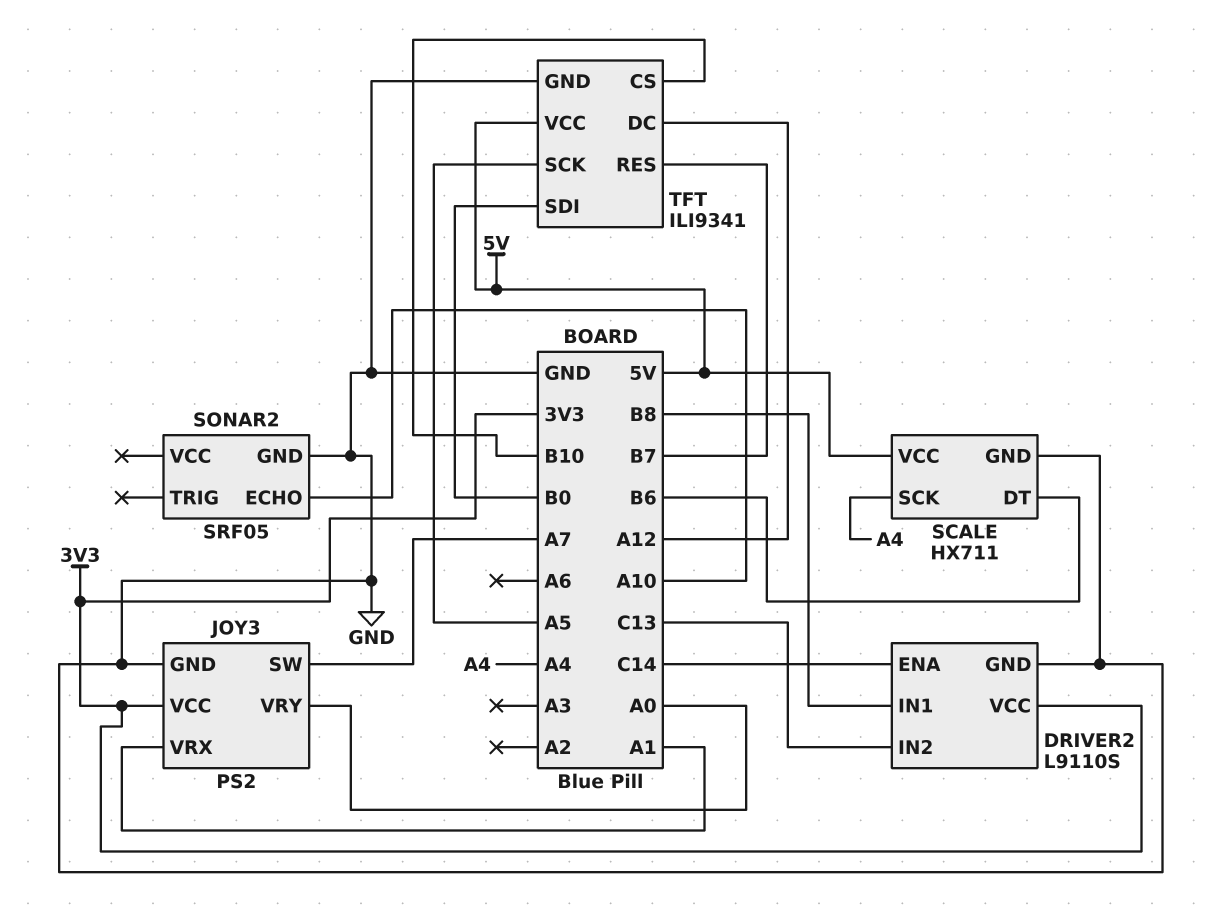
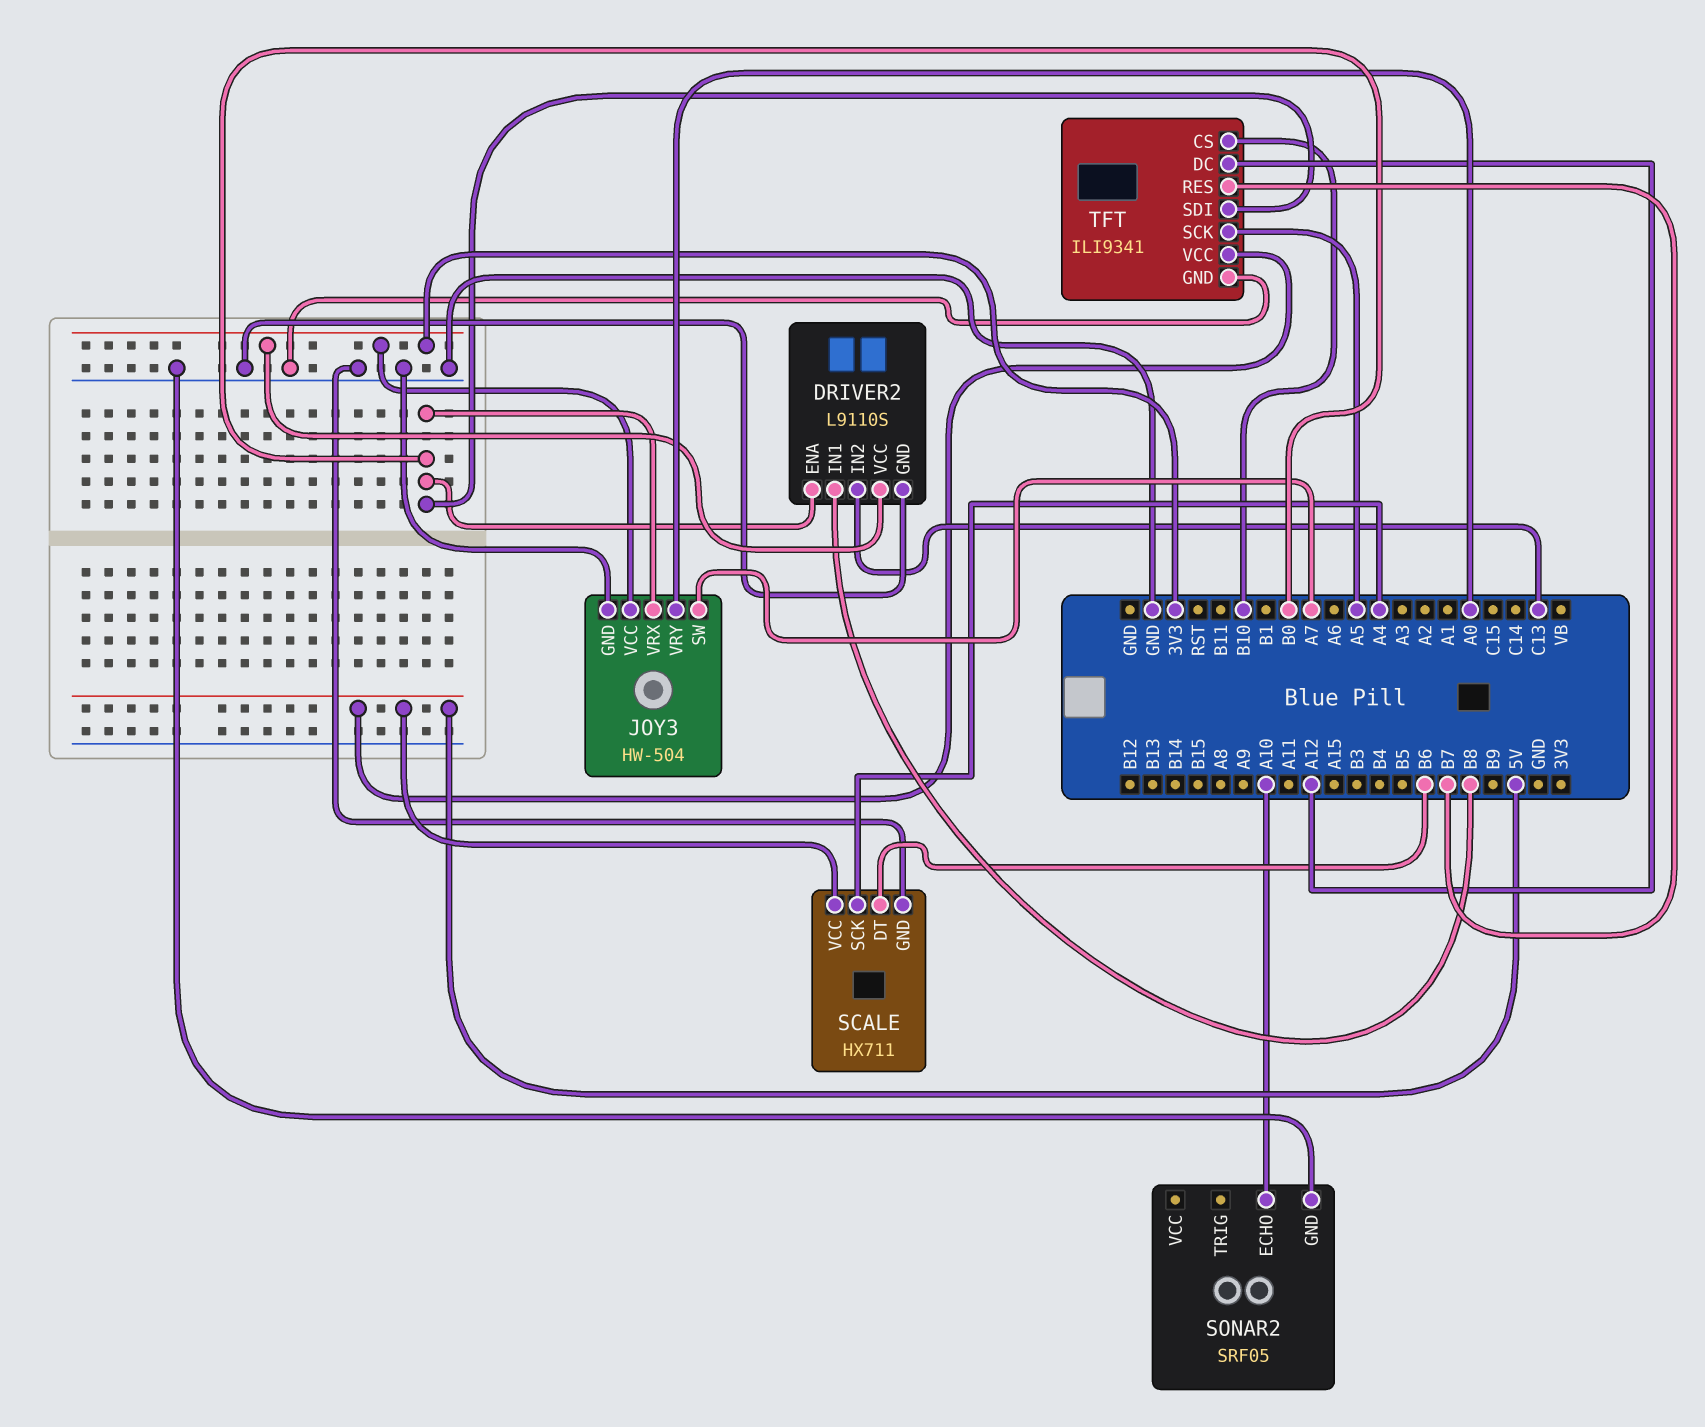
DRIVER2 pin ENA: C14 -> B0
JOY3: PS2 -> HW-504
JOY3 pin VRX: A1 -> B0

